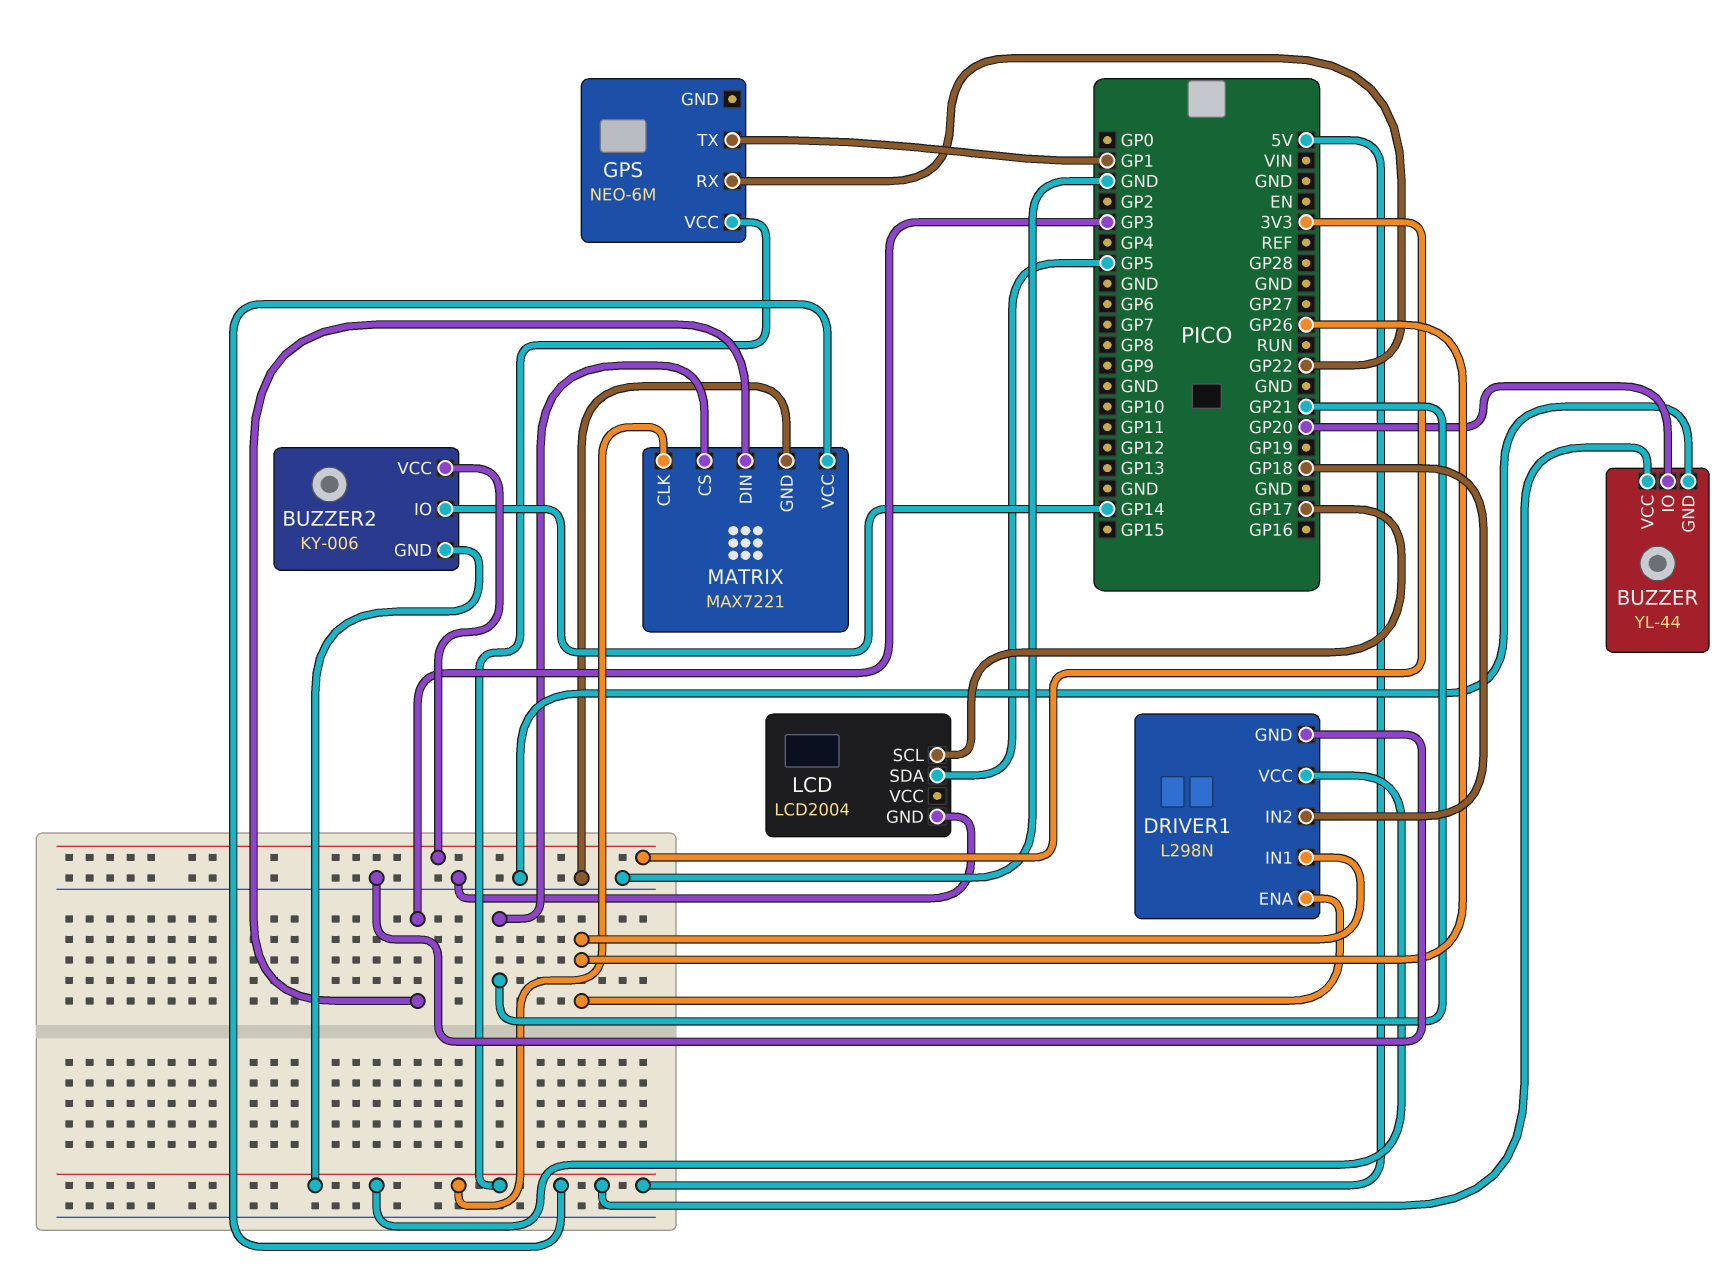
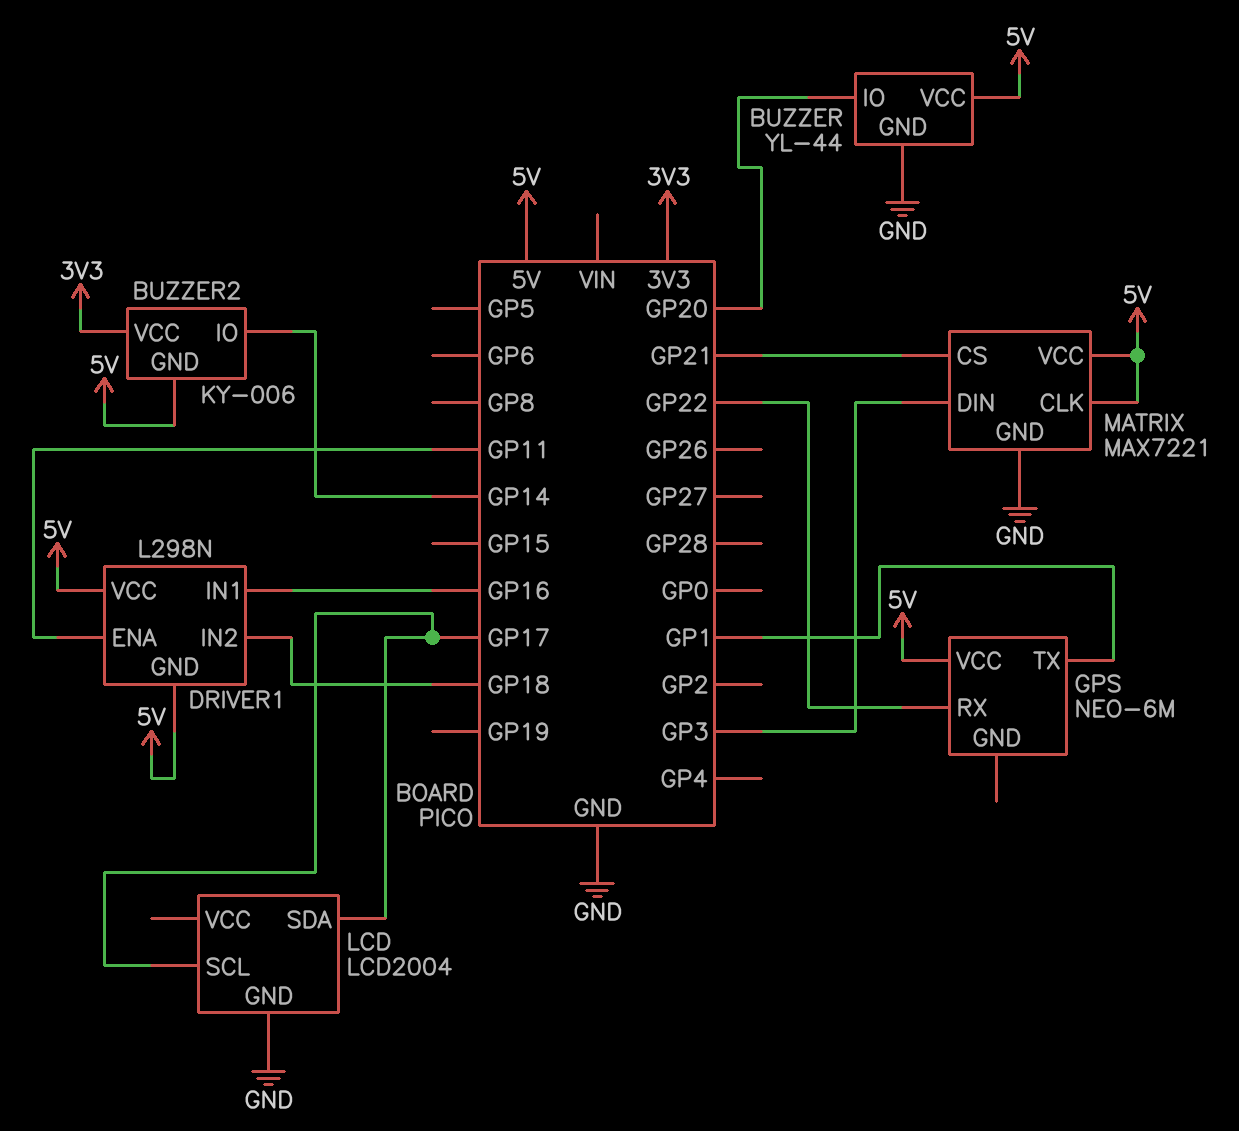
DRIVER1 pin ENA: GP26 -> GP11
DRIVER1 pin GND: GND -> 5V
DRIVER1 pin IN1: GP26 -> GP16
LCD pin SDA: GP5 -> GP17

